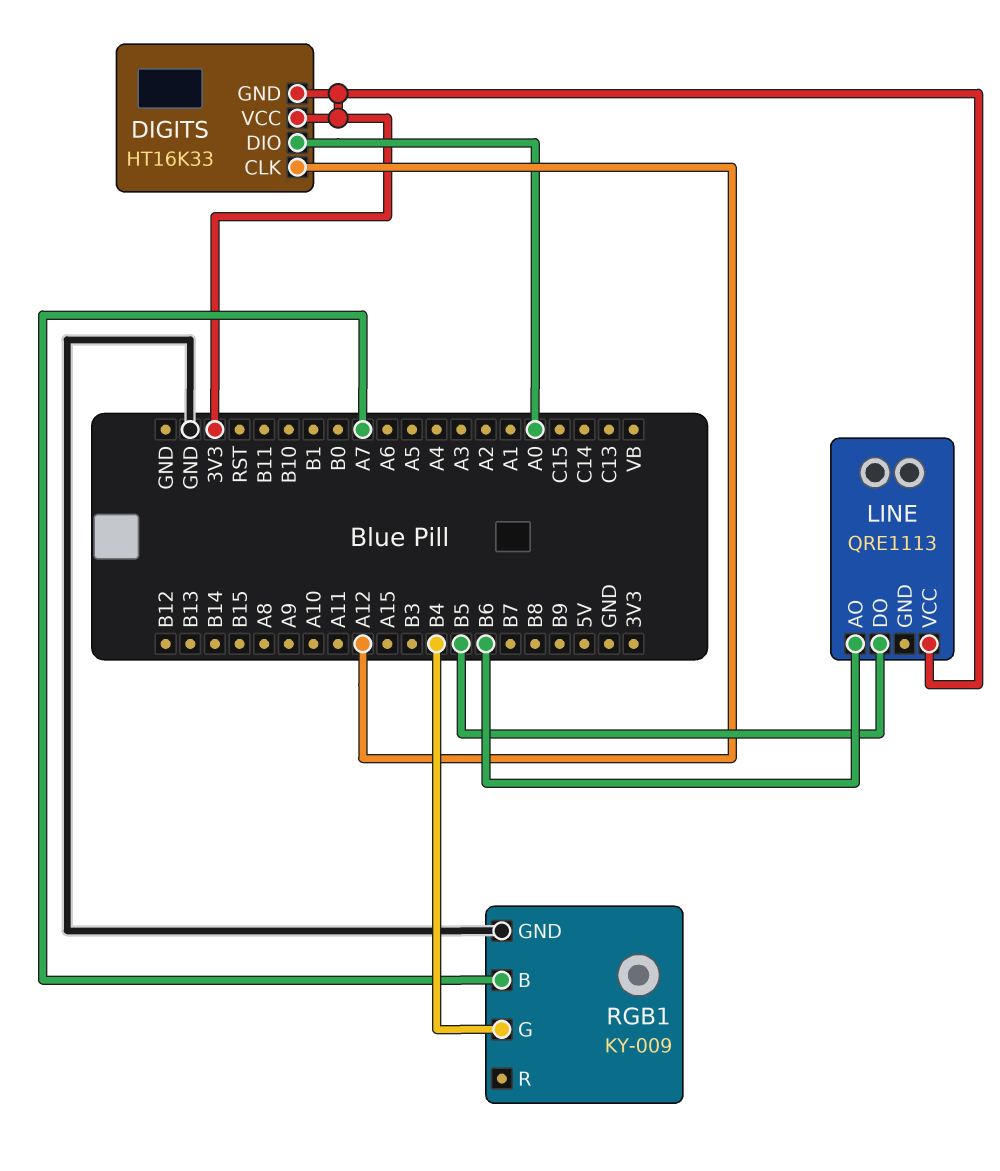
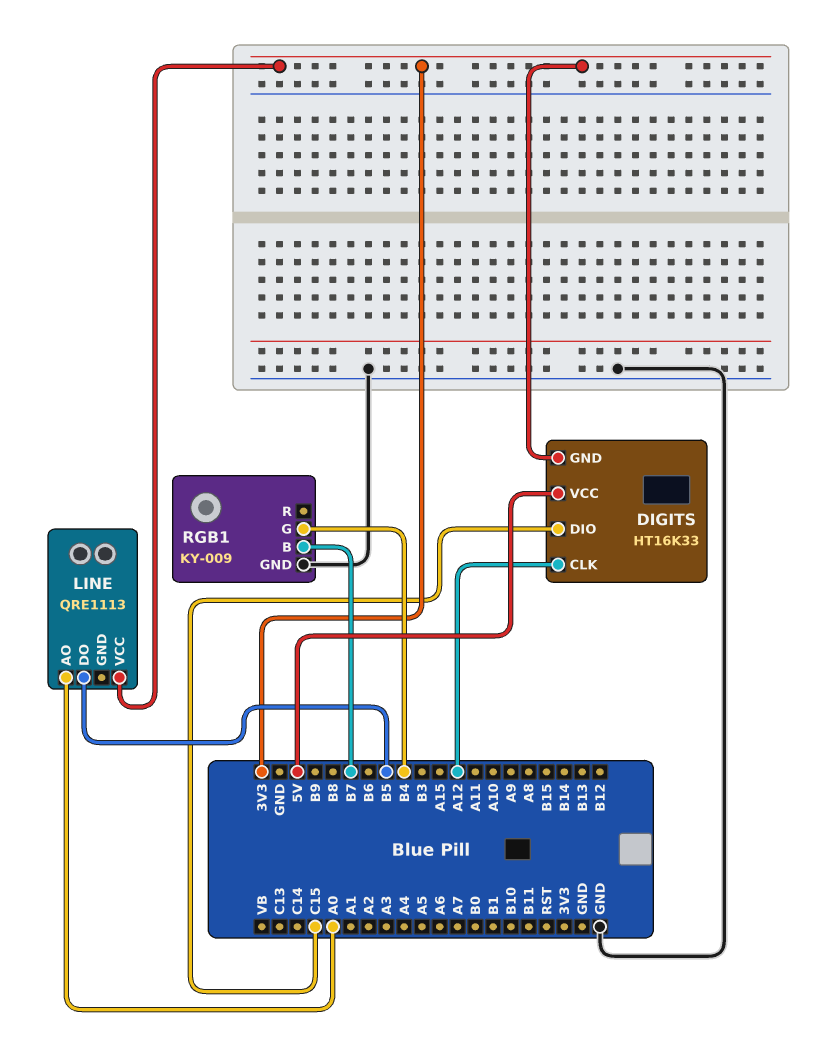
DIGITS pin DIO: A0 -> C15
DIGITS pin VCC: 3V3 -> 5V
LINE pin AO: B6 -> A0
RGB1 pin B: A7 -> B7

